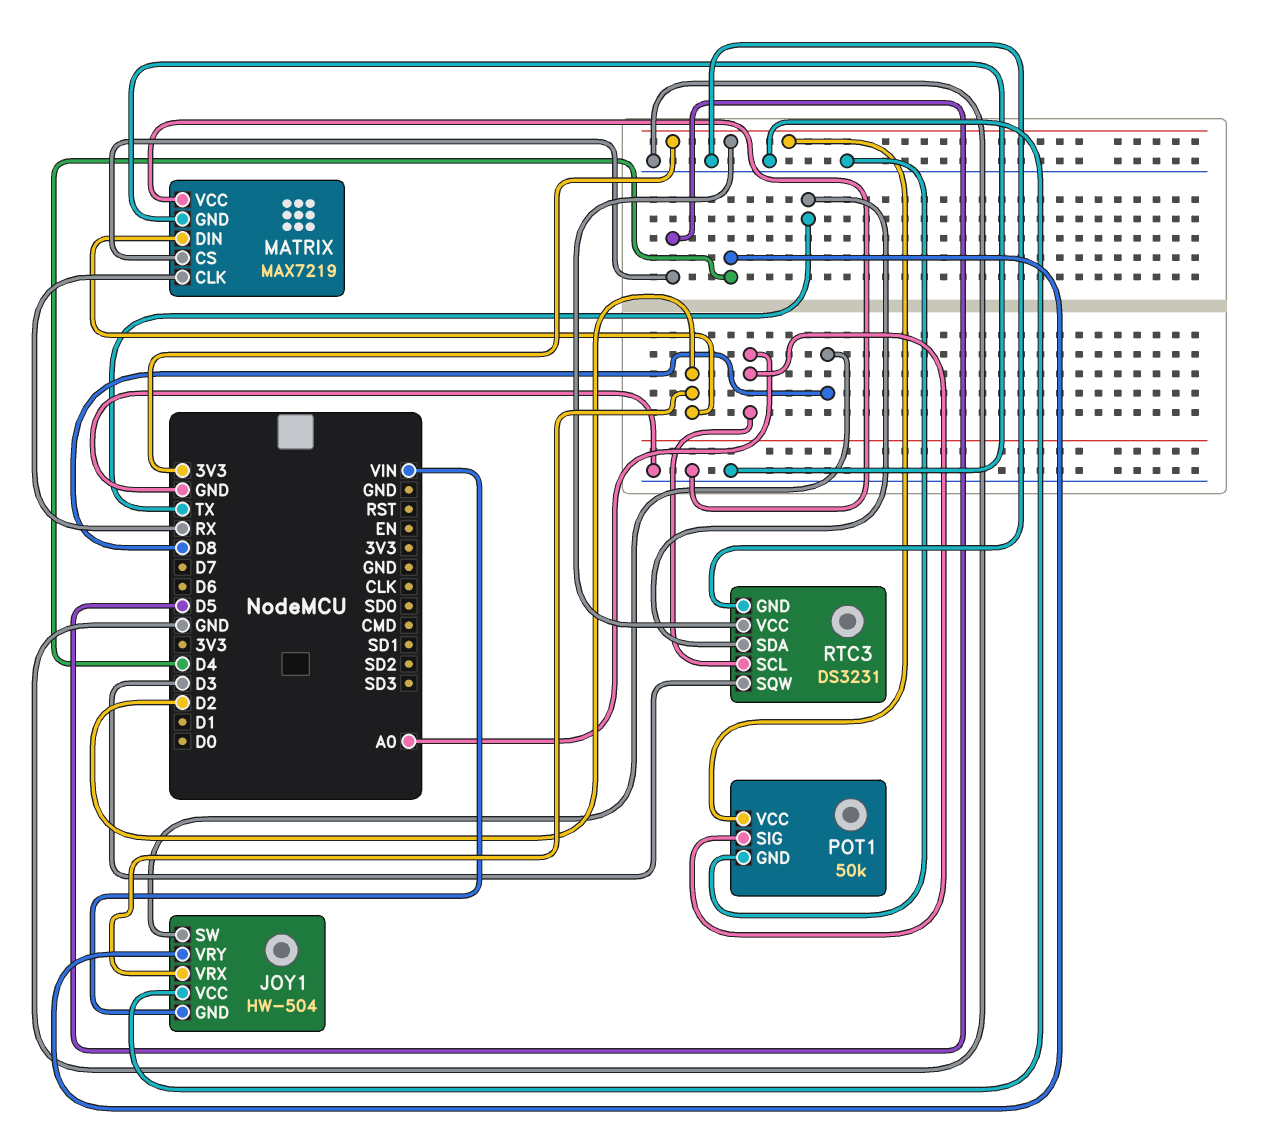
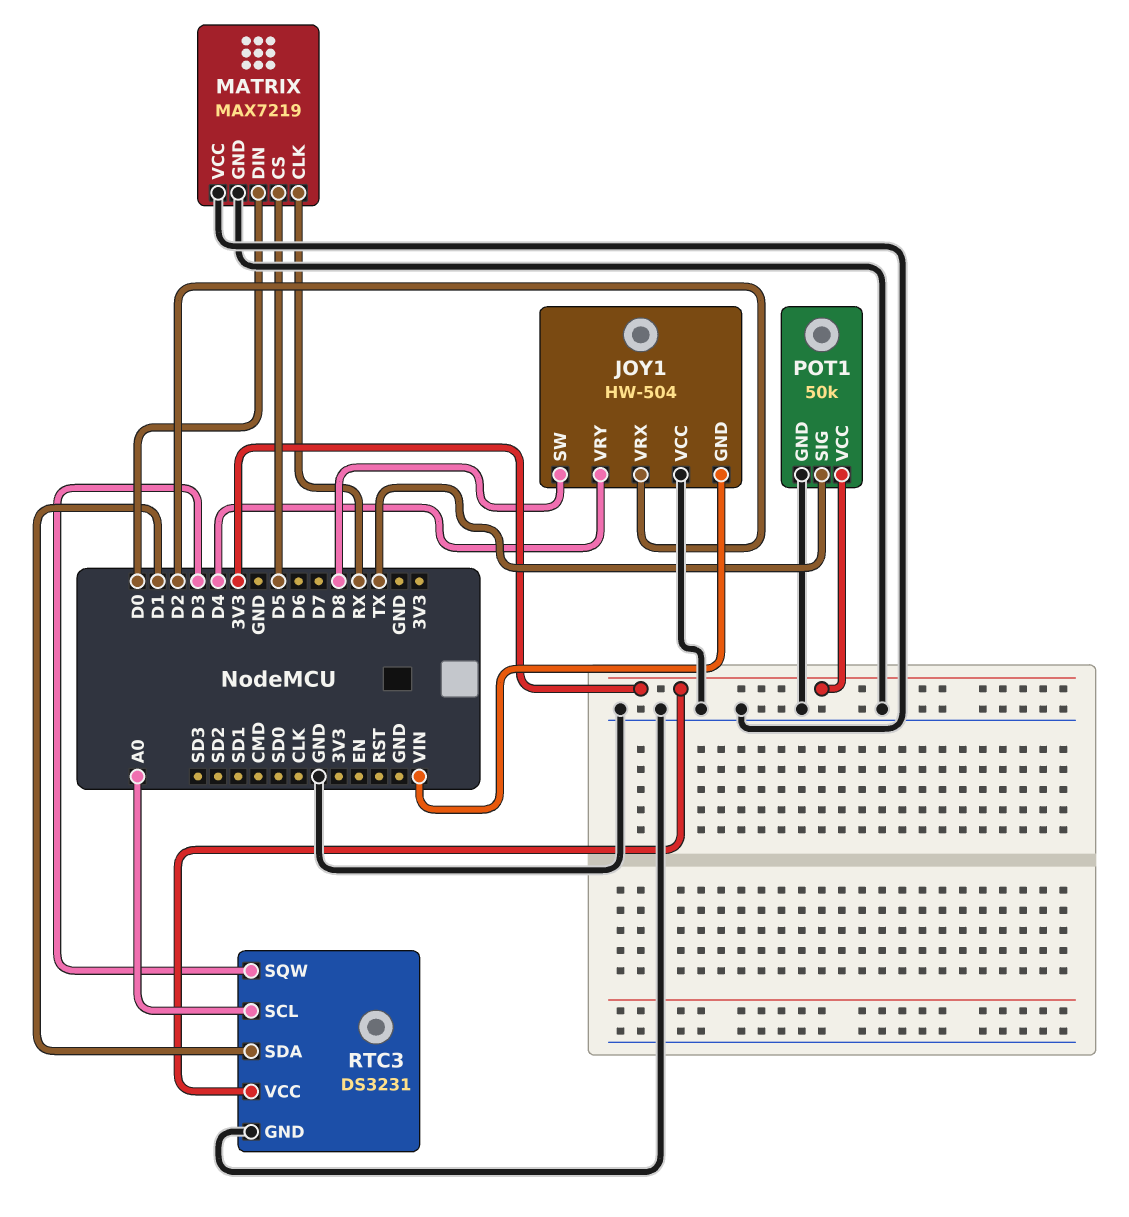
MATRIX pin DIN: D2 -> D0
POT1 pin SIG: A0 -> TX
RTC3 pin SDA: TX -> D1

